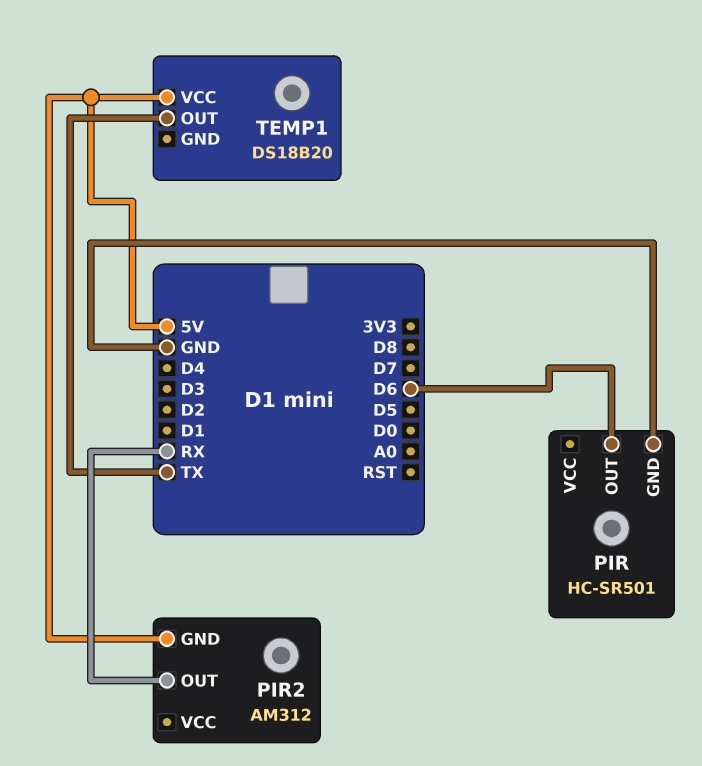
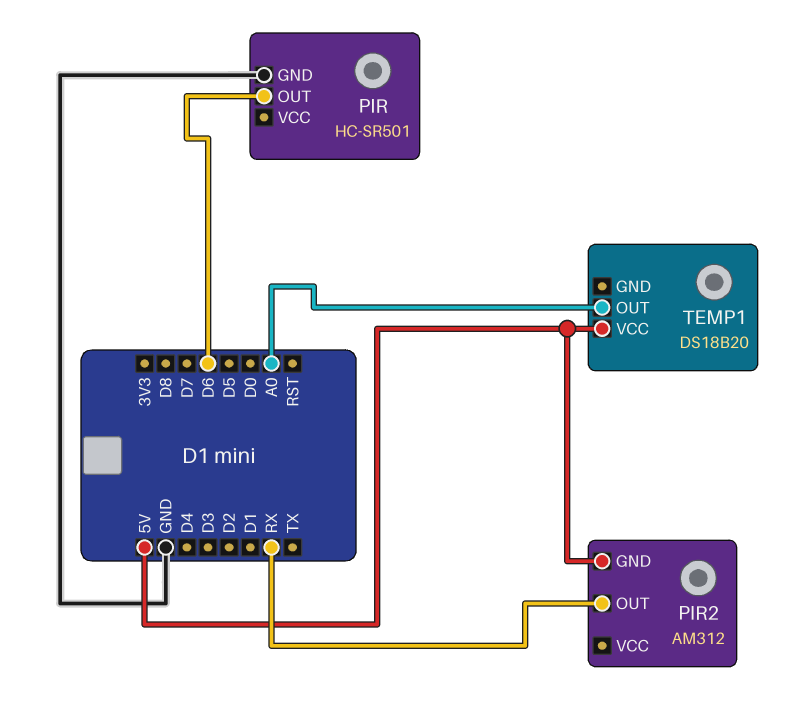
TEMP1 pin OUT: TX -> A0

